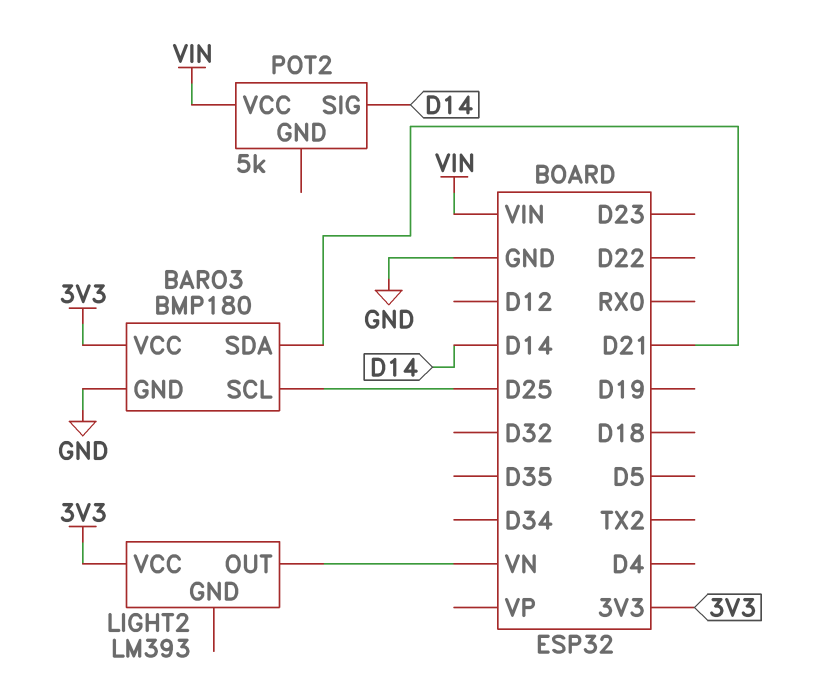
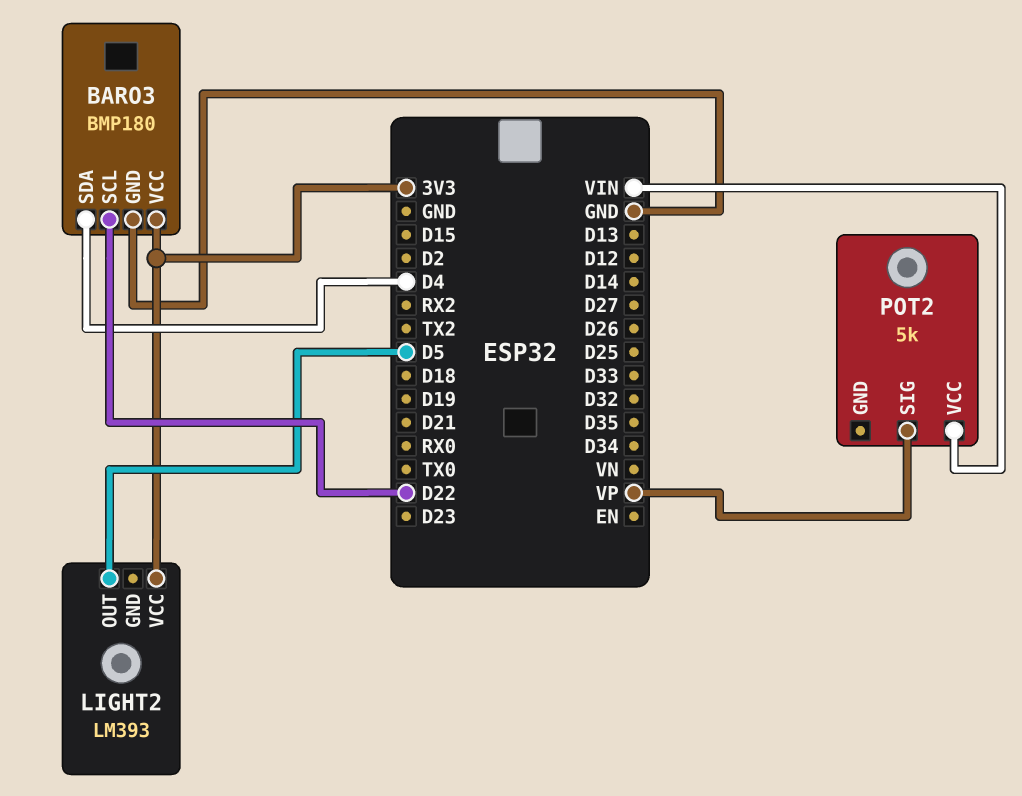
BARO3 pin SCL: D25 -> D22
BARO3 pin SDA: D21 -> D4
LIGHT2 pin OUT: VN -> D5
POT2 pin SIG: D14 -> VP

